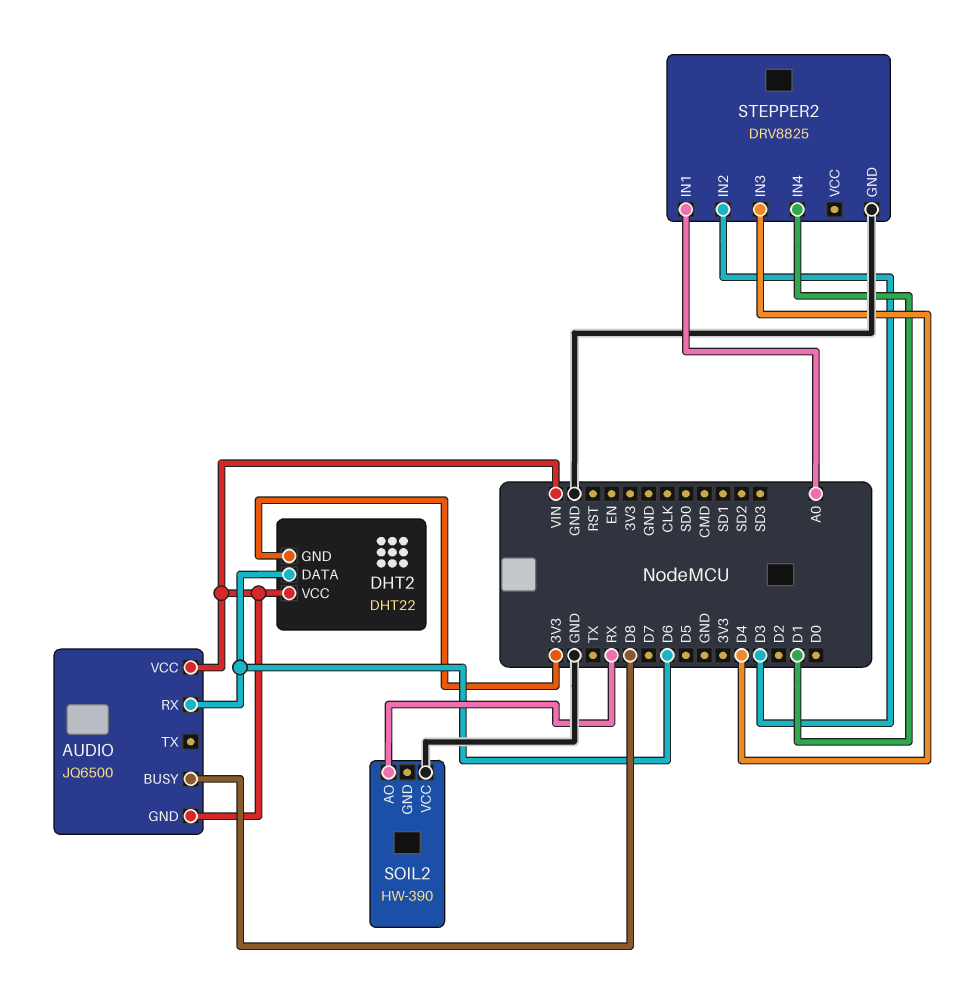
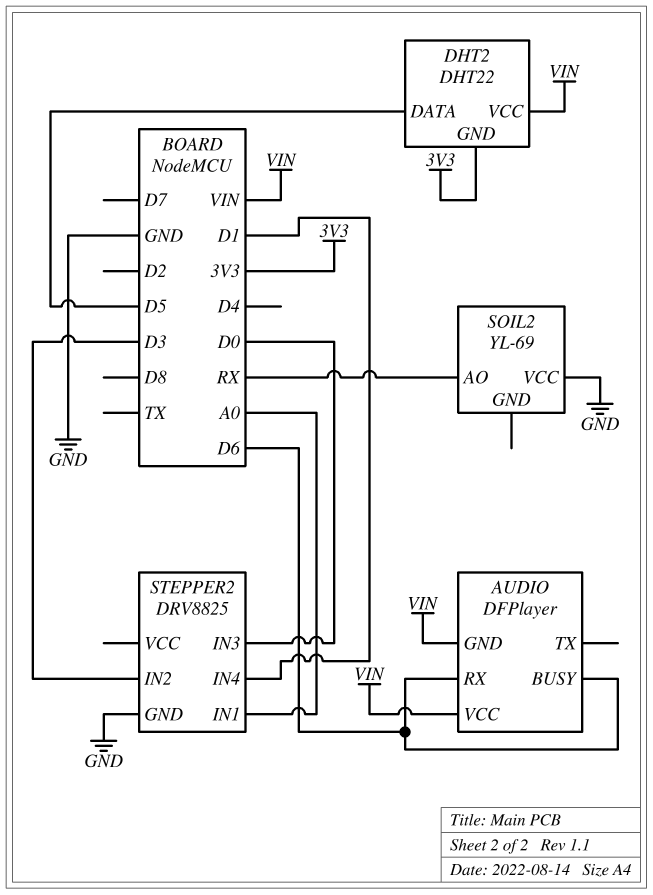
AUDIO: JQ6500 -> DFPlayer
AUDIO pin BUSY: D8 -> D6
DHT2 pin DATA: D6 -> D5
SOIL2: HW-390 -> YL-69
STEPPER2 pin IN3: D4 -> D0

